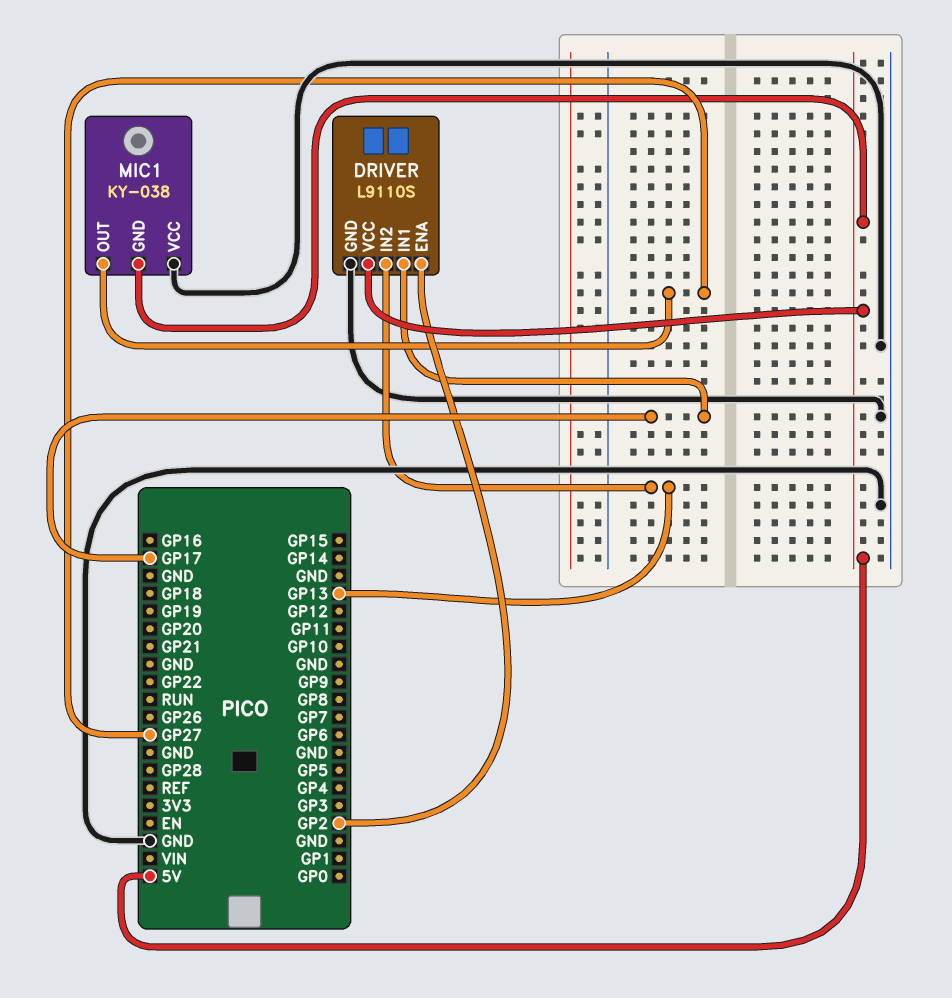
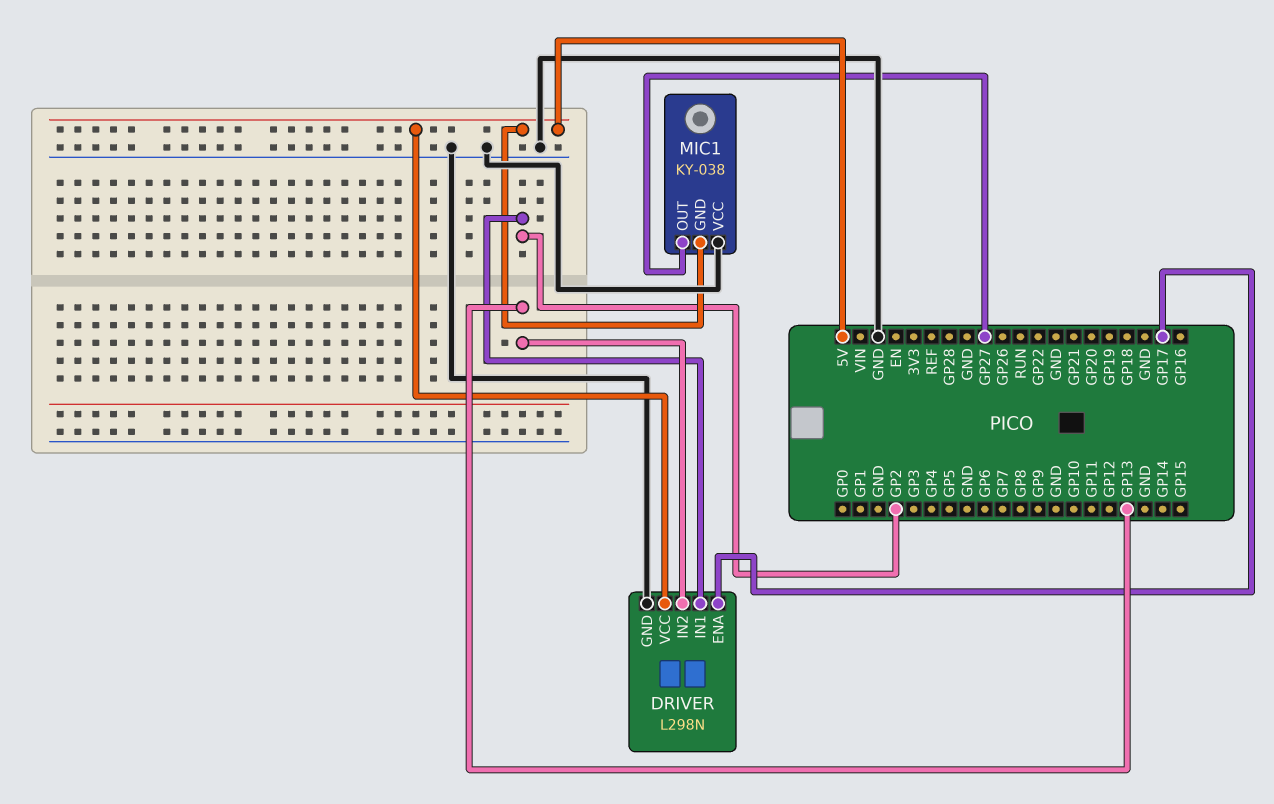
DRIVER: L9110S -> L298N
DRIVER pin ENA: GP2 -> GP17
DRIVER pin IN1: GP17 -> GP2

